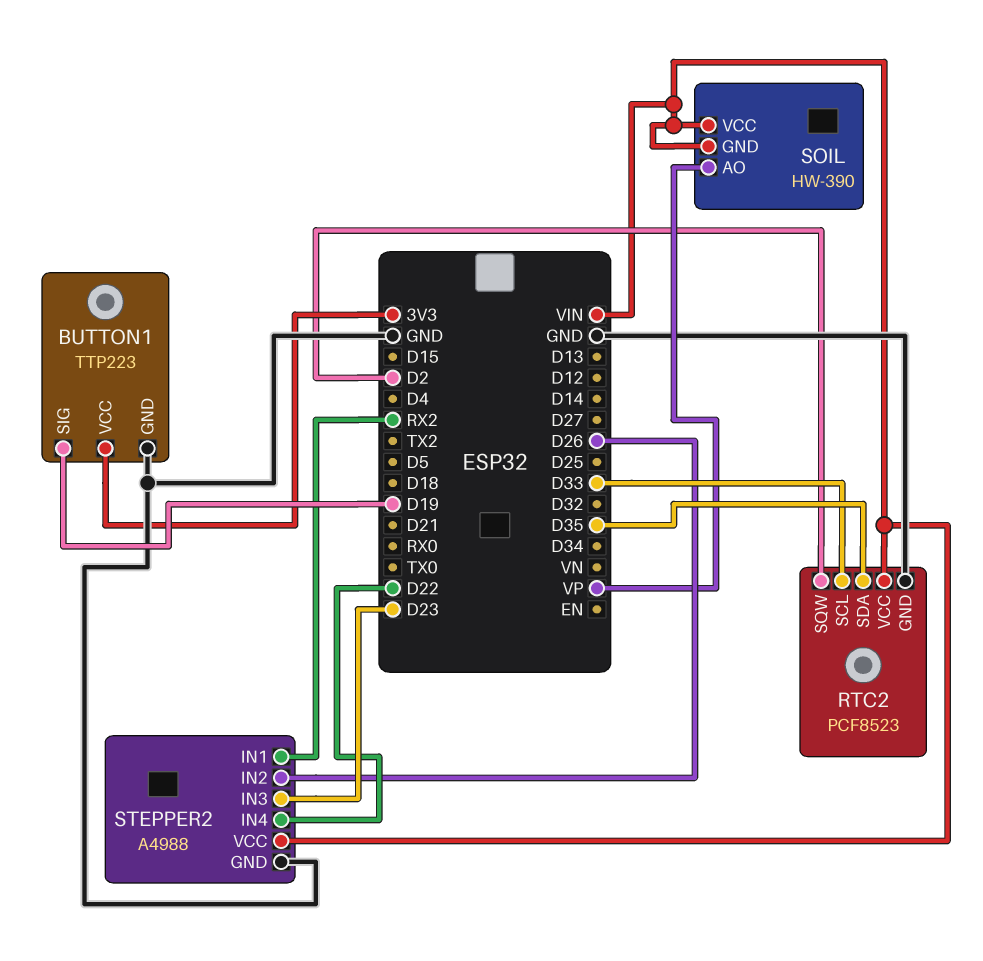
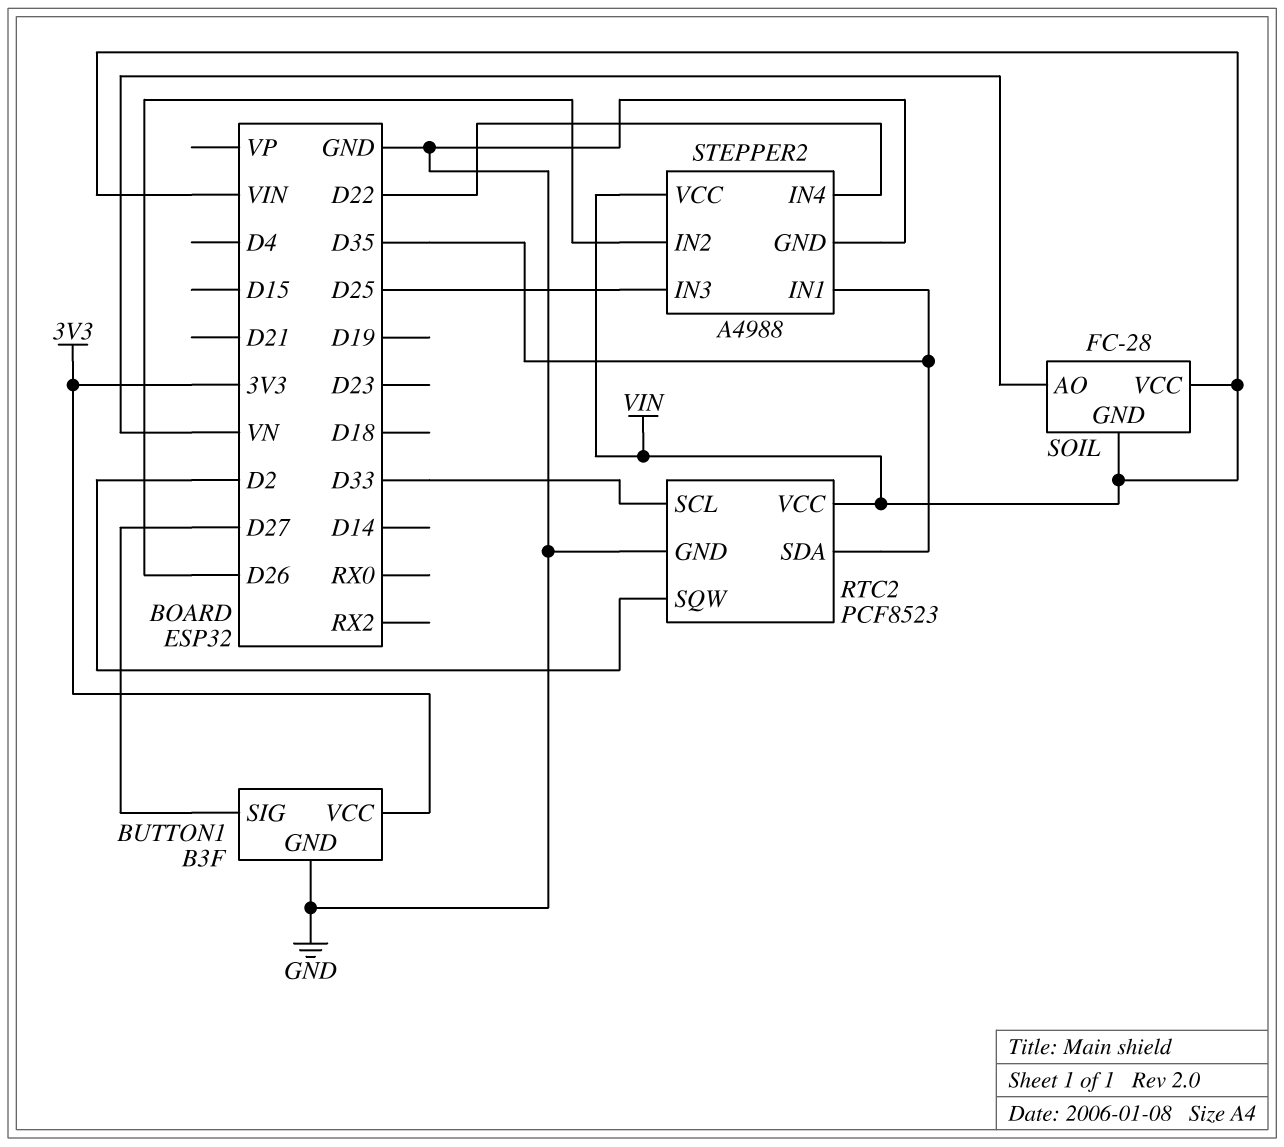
BUTTON1: TTP223 -> B3F
BUTTON1 pin SIG: D19 -> D27
SOIL: HW-390 -> FC-28
SOIL pin AO: VP -> VN
STEPPER2 pin IN1: RX2 -> D35
STEPPER2 pin IN3: D23 -> D25

